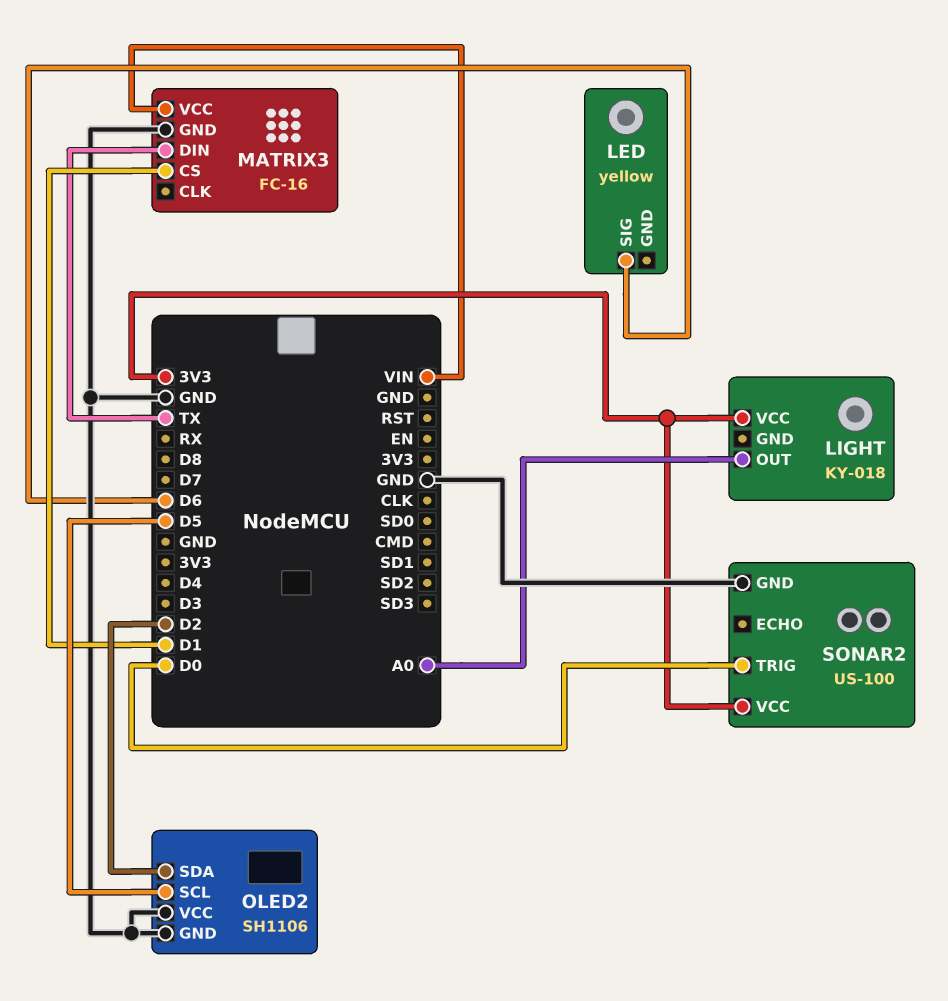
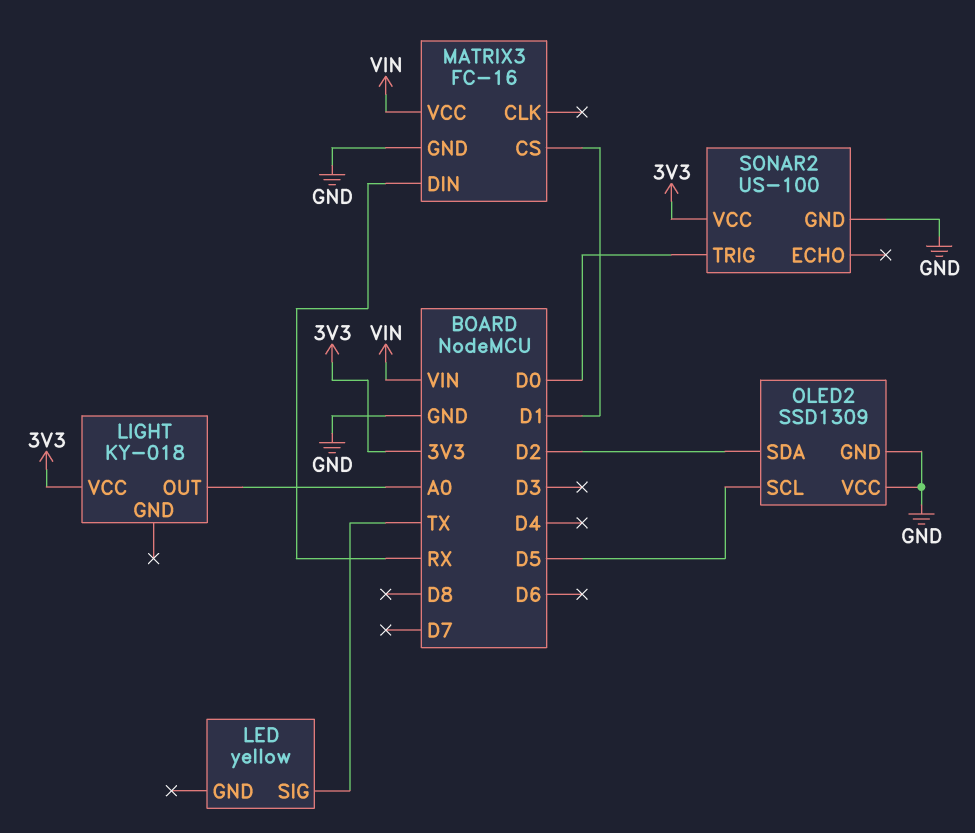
LED pin SIG: D6 -> TX
MATRIX3 pin DIN: TX -> RX
OLED2: SH1106 -> SSD1309

